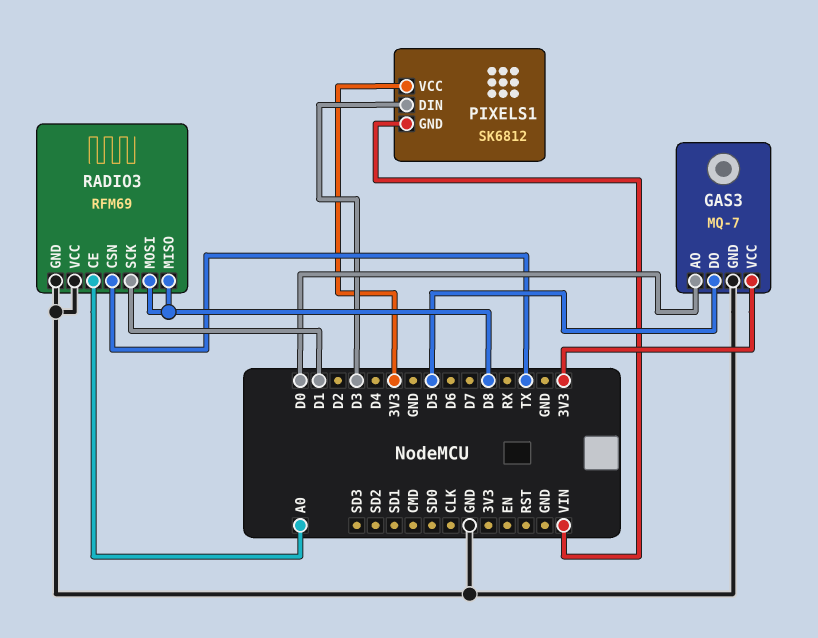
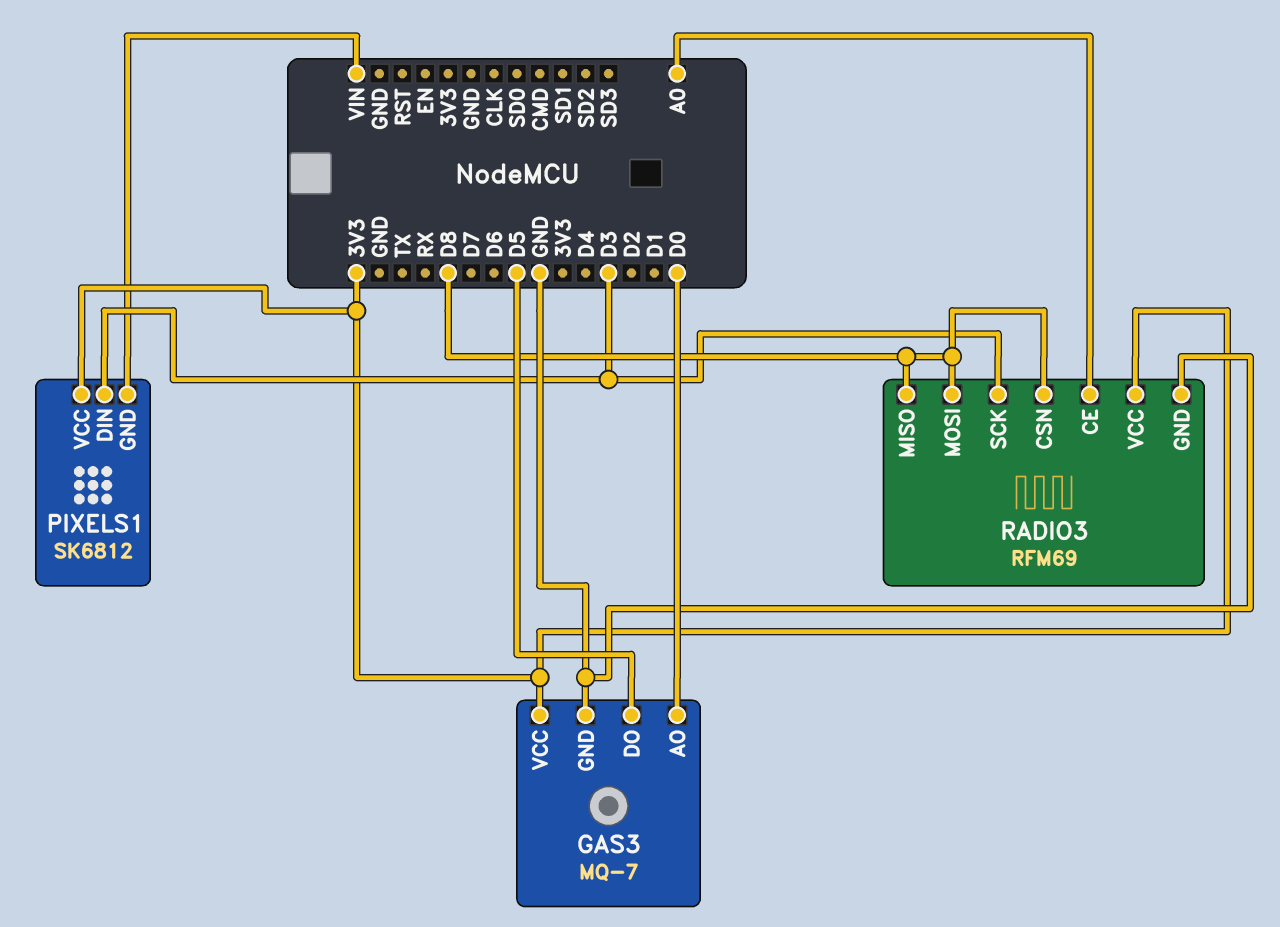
RADIO3 pin CSN: TX -> D8
RADIO3 pin SCK: D1 -> D3
RADIO3 pin VCC: GND -> 3V3

